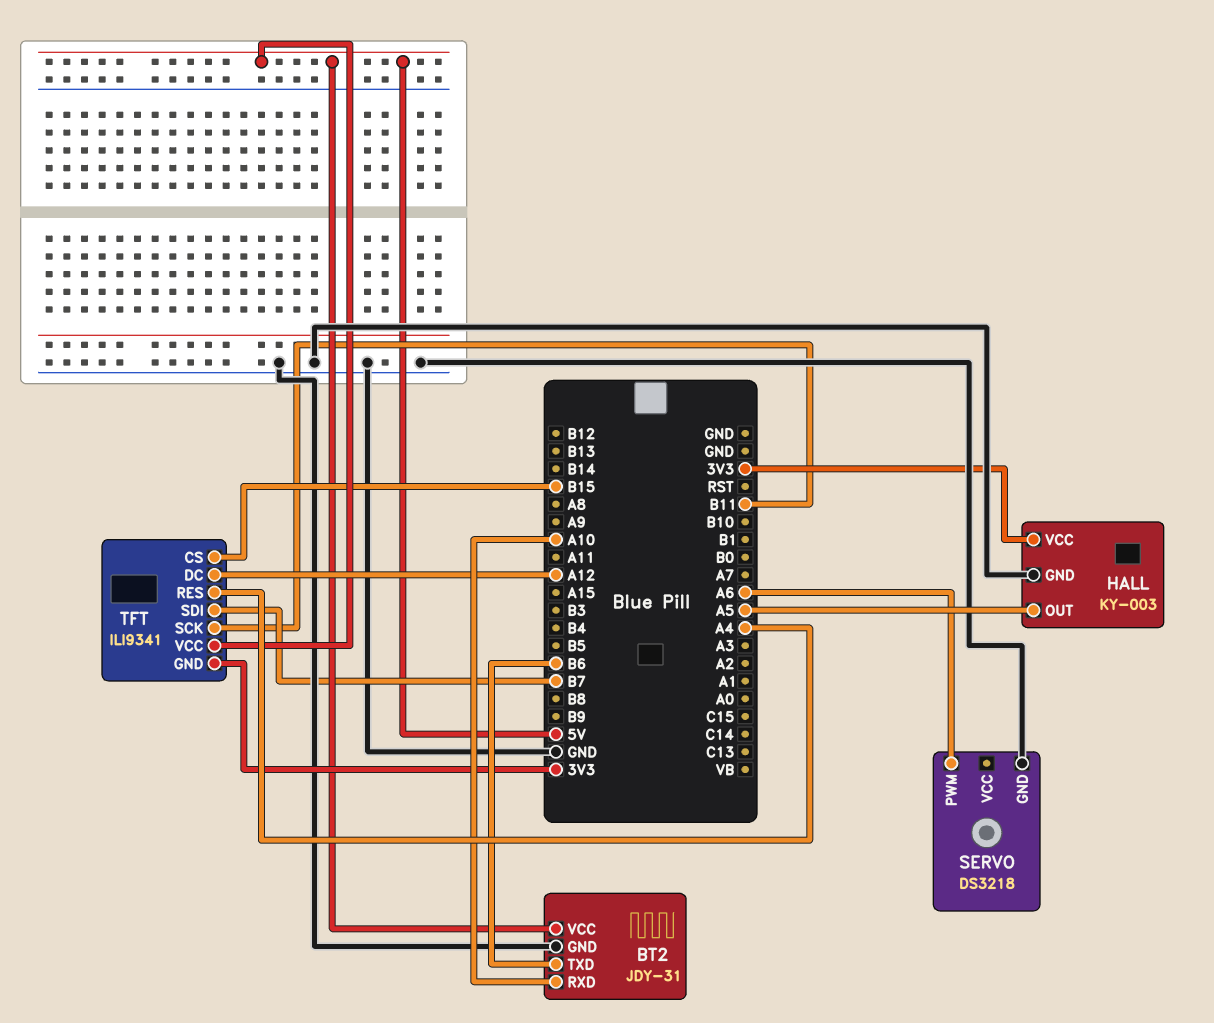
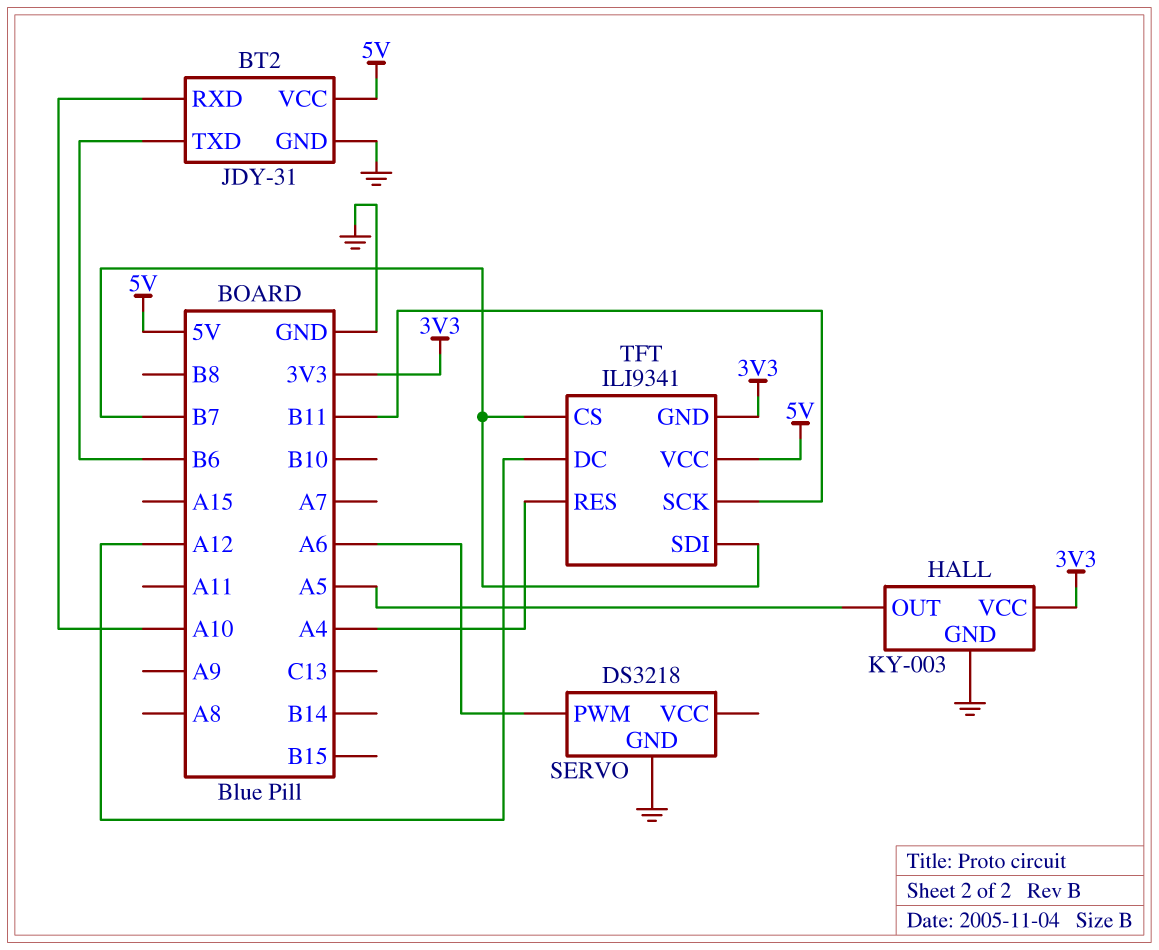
TFT pin CS: B15 -> B7

